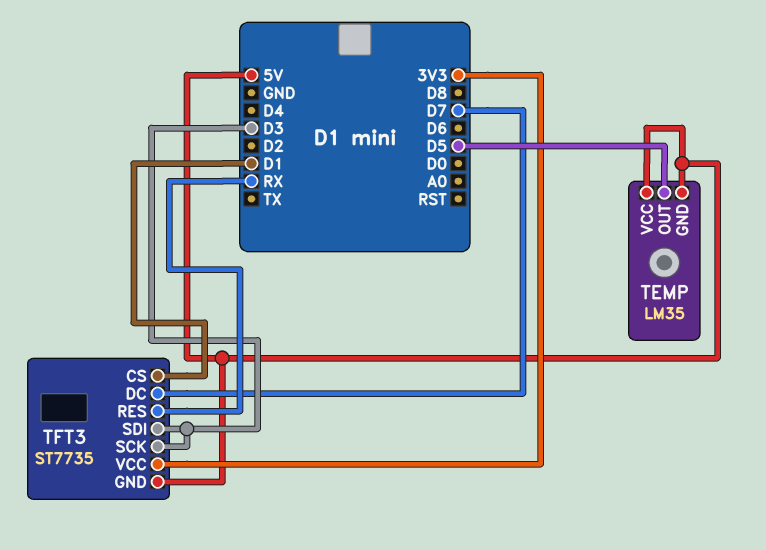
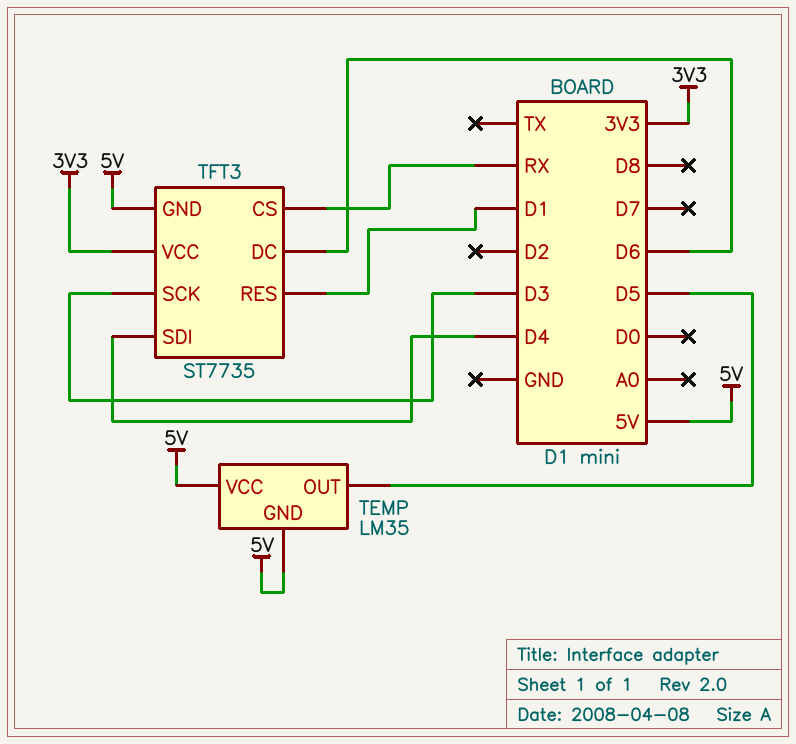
TFT3 pin CS: D1 -> RX
TFT3 pin DC: D7 -> D6
TFT3 pin RES: RX -> D1
TFT3 pin SDI: D3 -> D4

